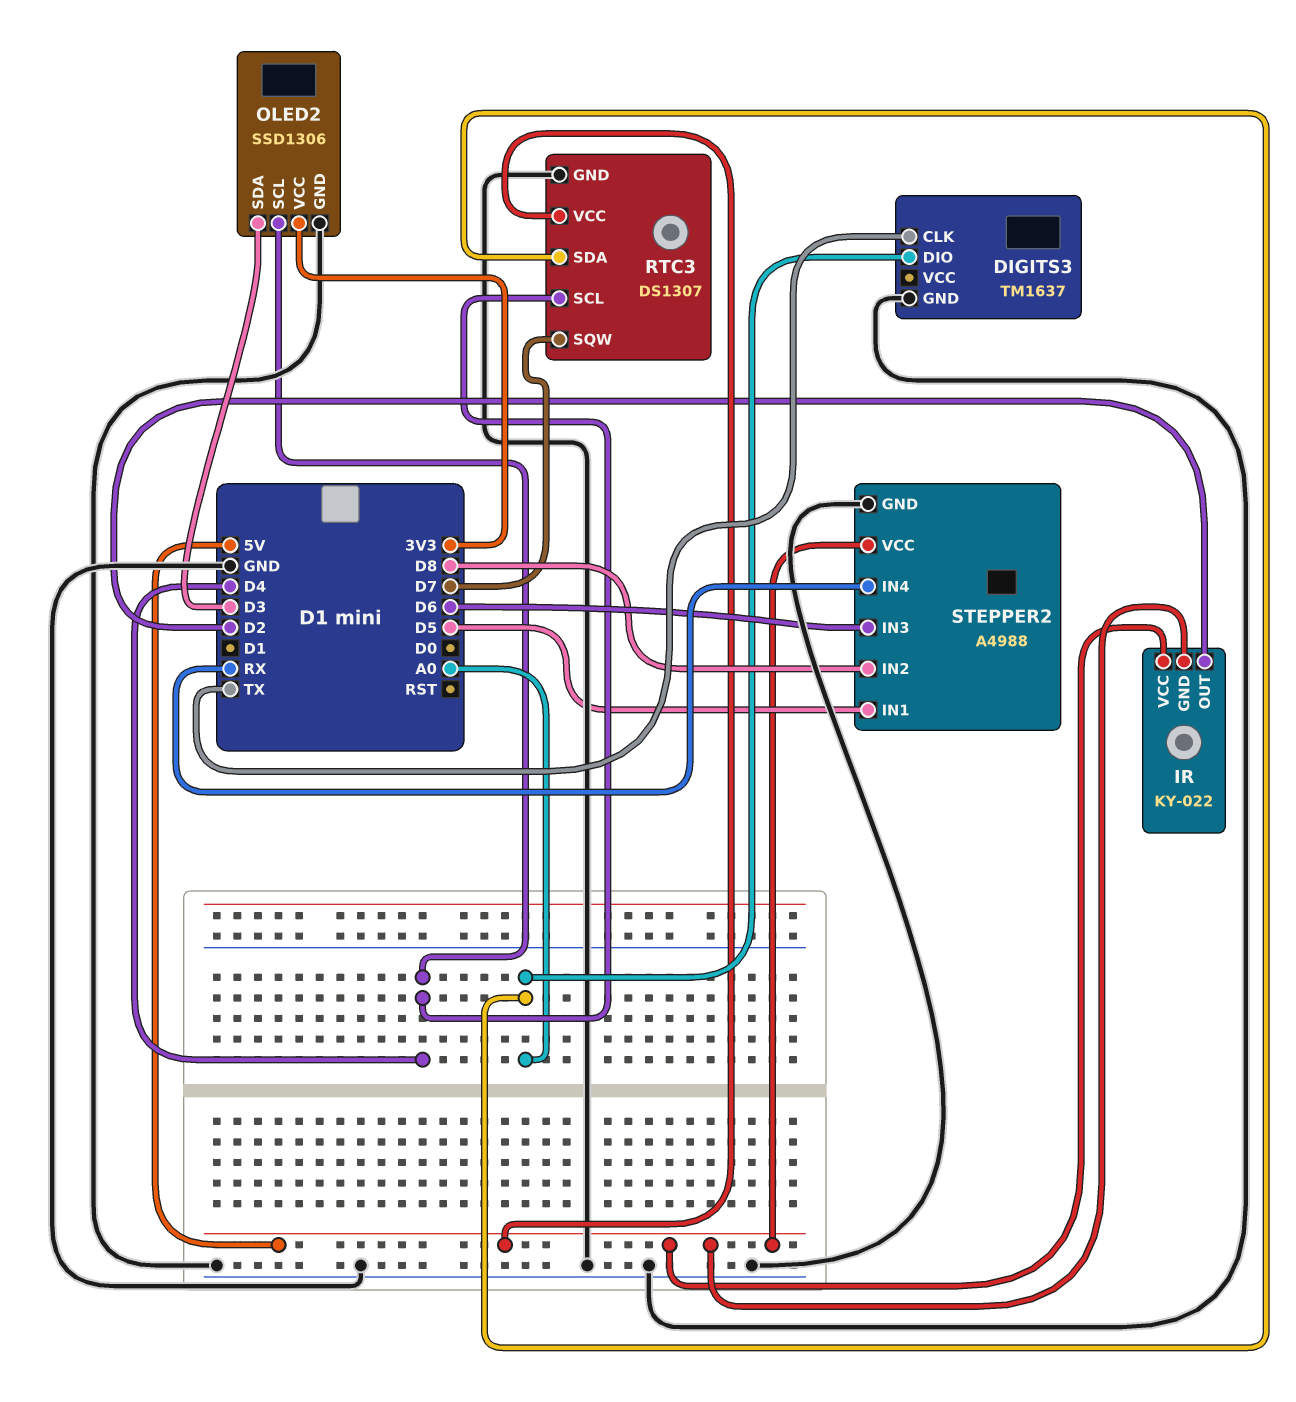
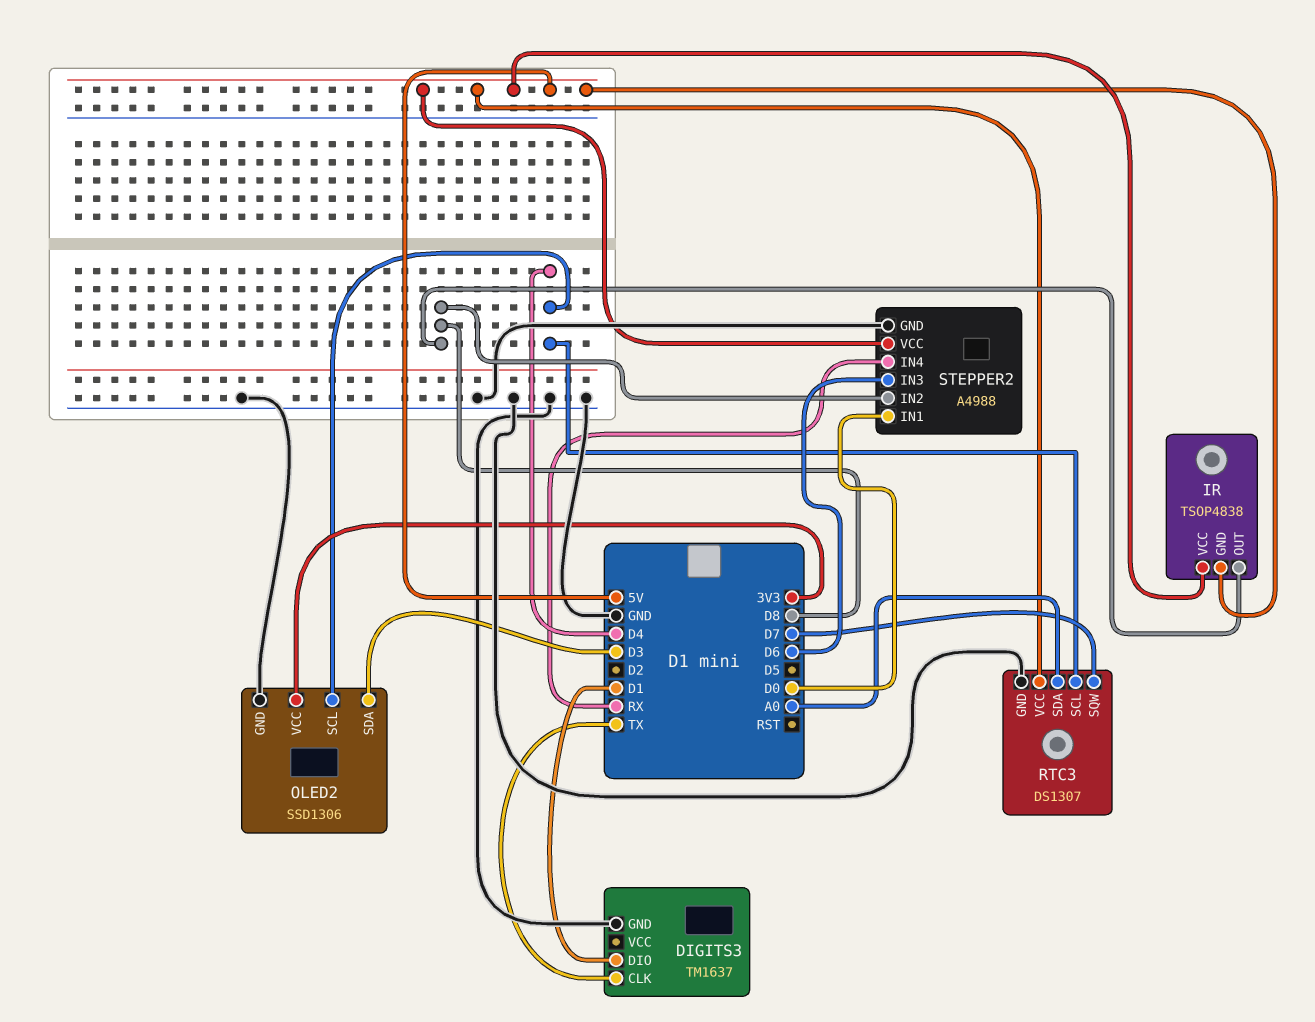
DIGITS3 pin DIO: A0 -> D1
IR: KY-022 -> TSOP4838
IR pin OUT: D2 -> D8
STEPPER2 pin IN1: D5 -> D0

